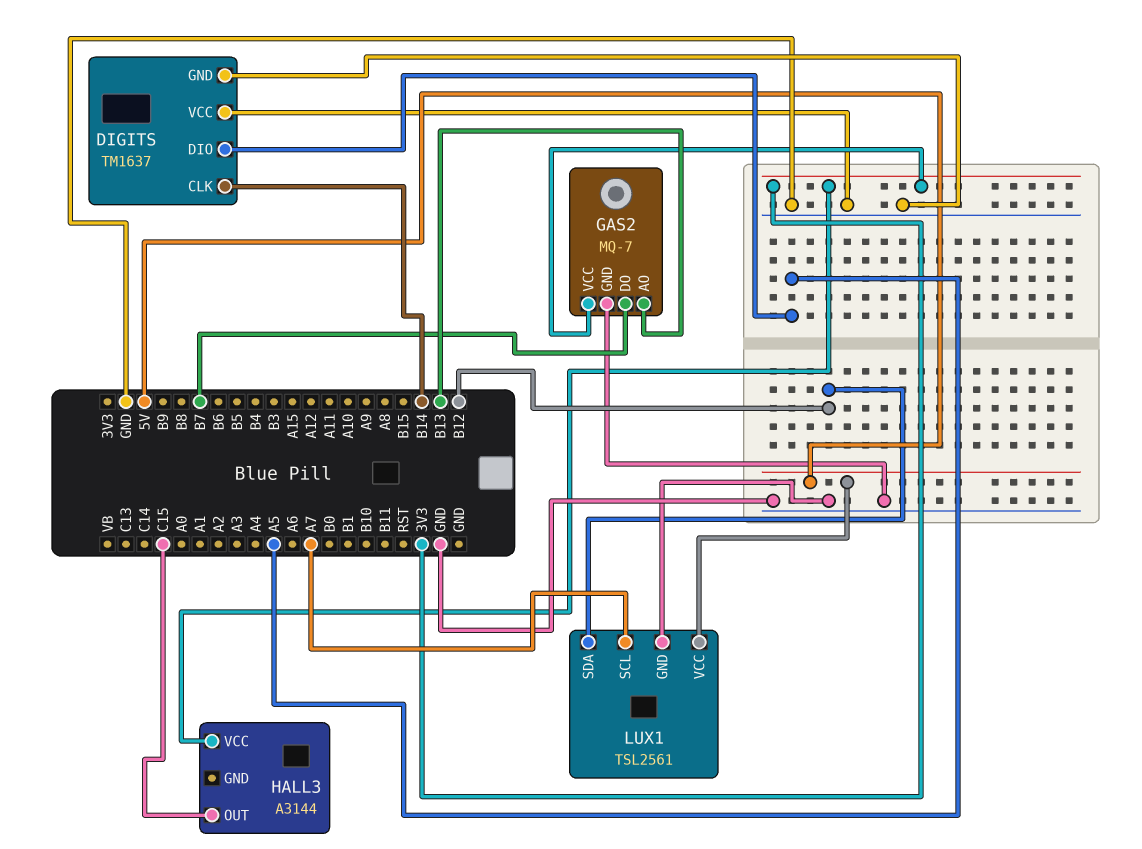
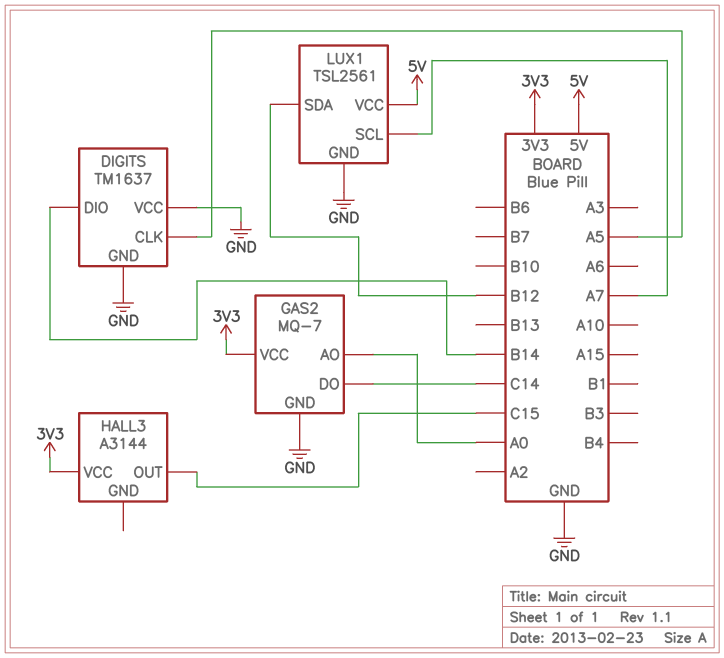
DIGITS pin CLK: B14 -> A5
DIGITS pin DIO: A5 -> B14
GAS2 pin AO: B13 -> A0
GAS2 pin DO: B7 -> C14

